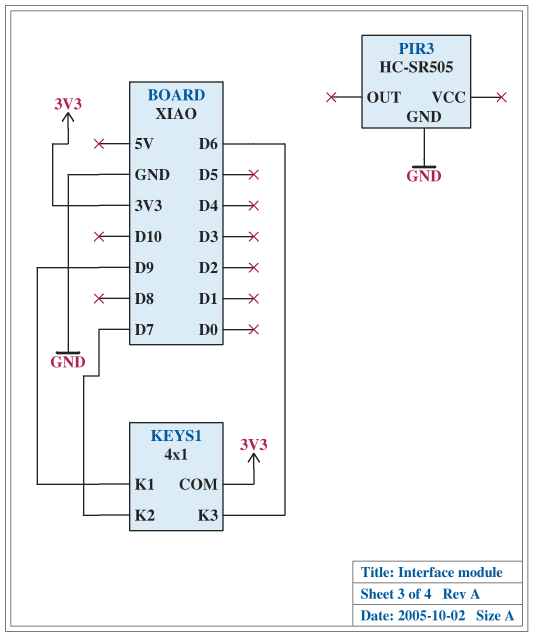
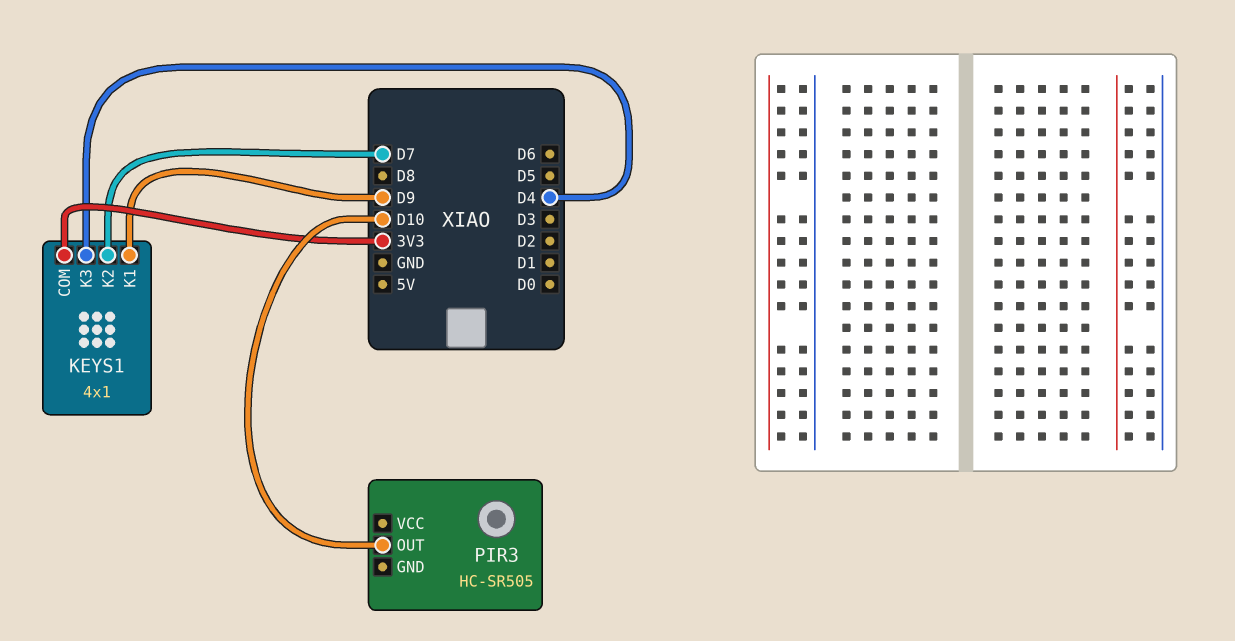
KEYS1 pin K3: D6 -> D4
PIR3 pin GND: GND -> none
PIR3 pin OUT: none -> D10

